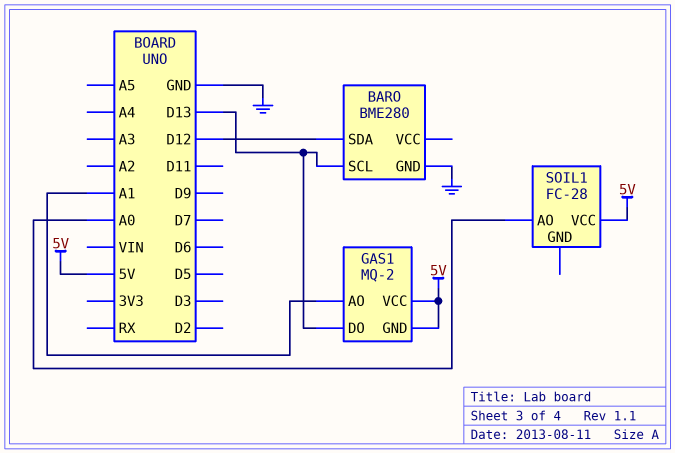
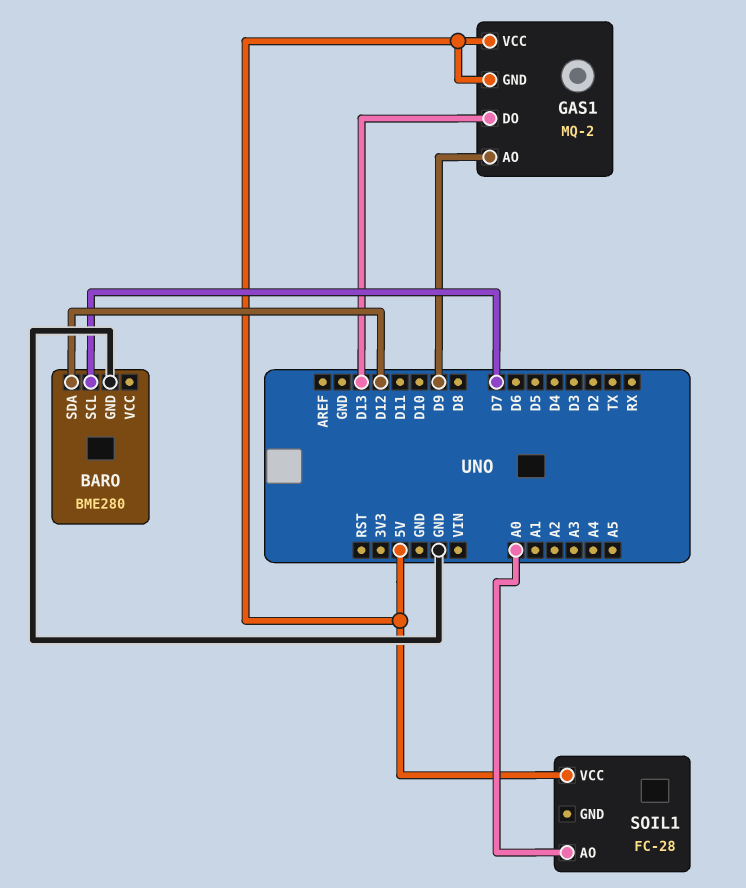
BARO pin SCL: D13 -> D7
GAS1 pin AO: A1 -> D9

